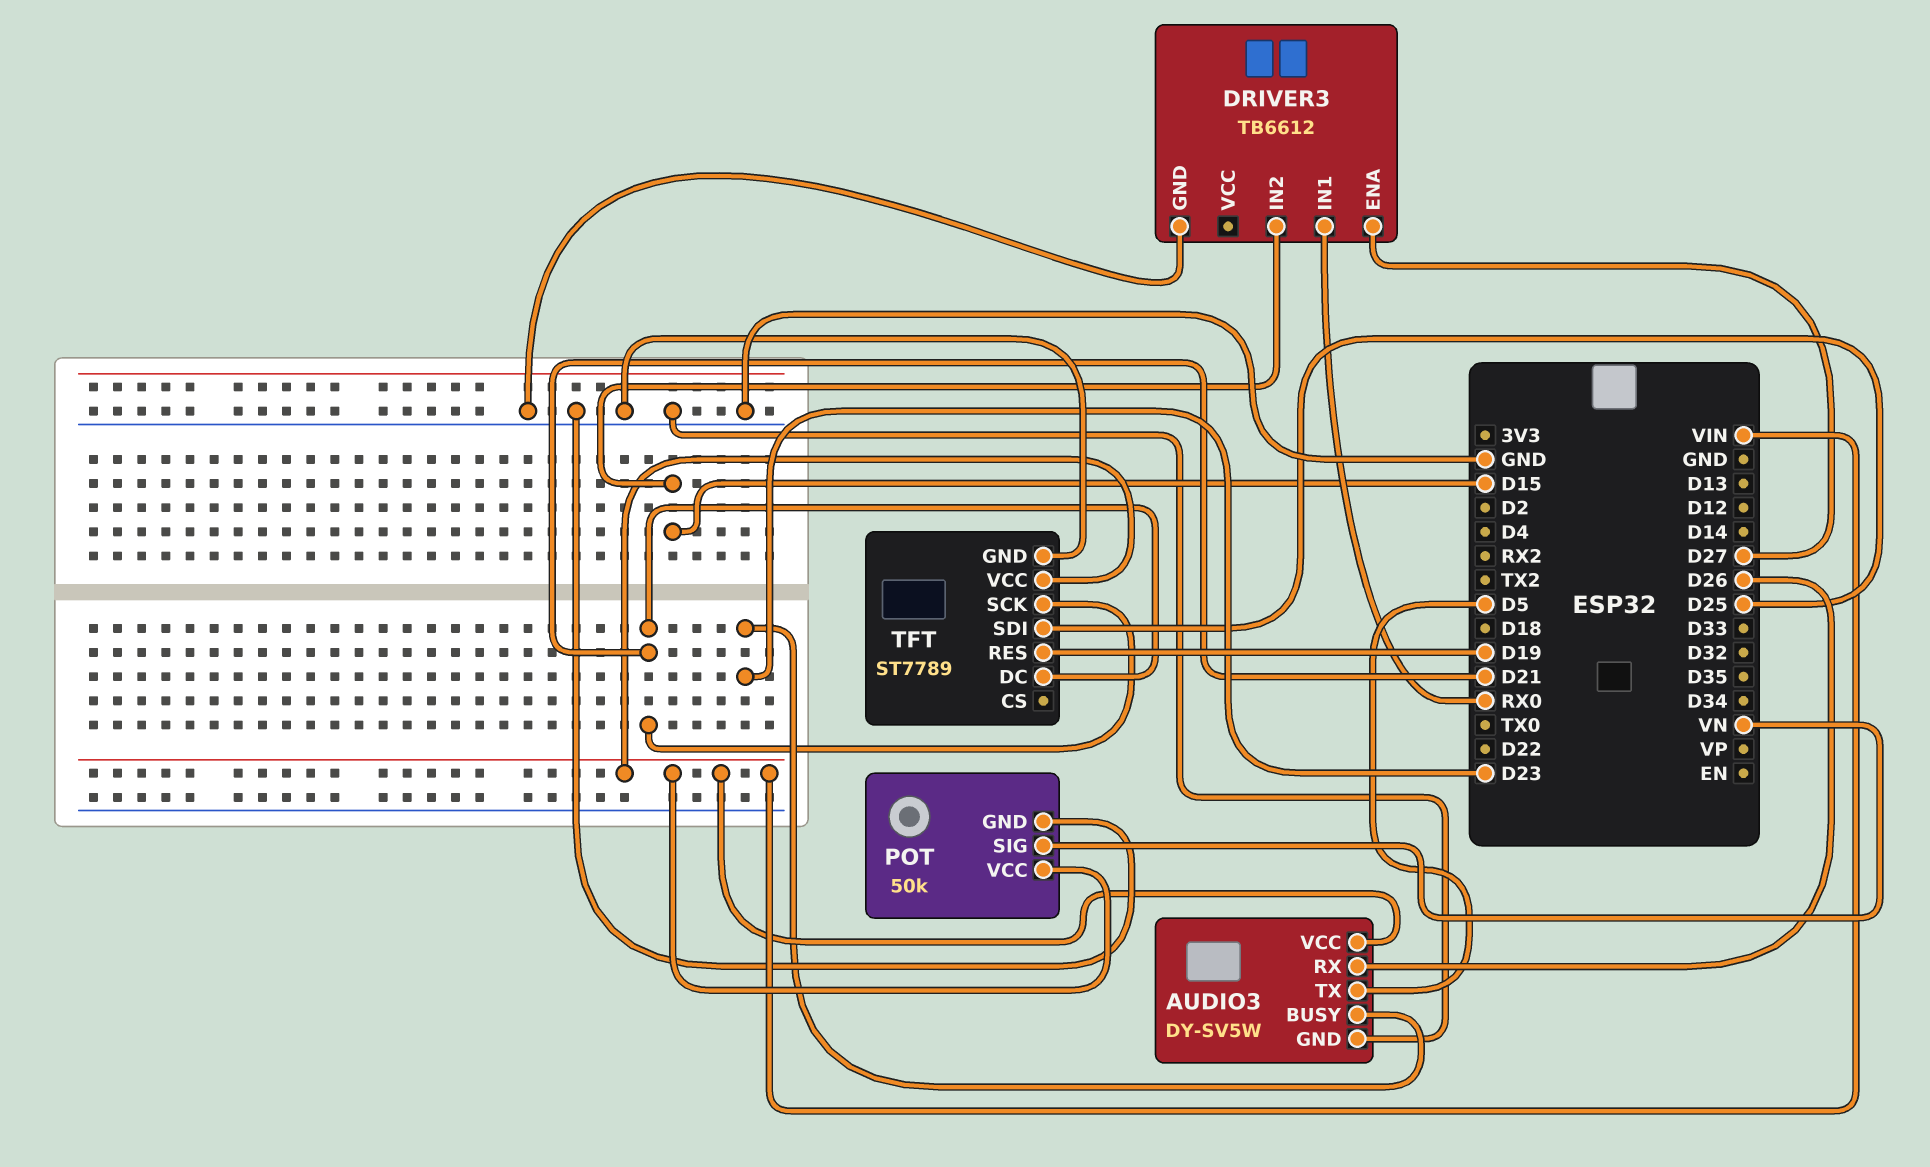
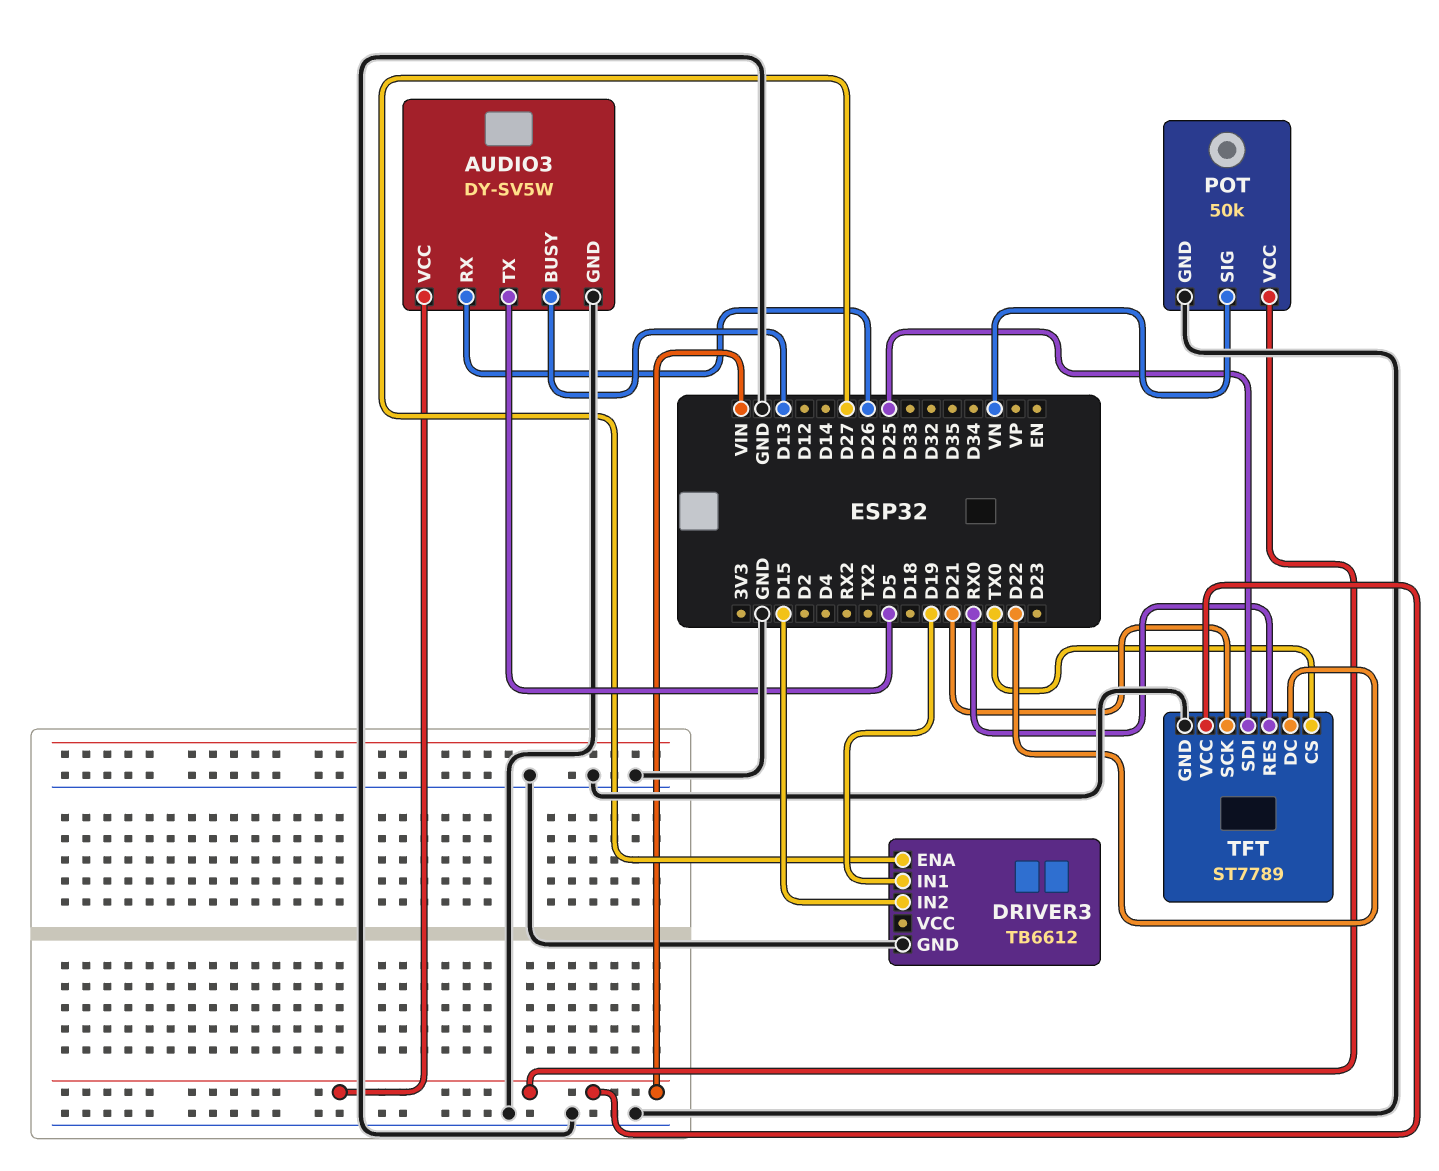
AUDIO3 pin BUSY: D23 -> D13
DRIVER3 pin IN1: RX0 -> D19
TFT pin CS: none -> TX0
TFT pin DC: D21 -> D22
TFT pin RES: D19 -> RX0

